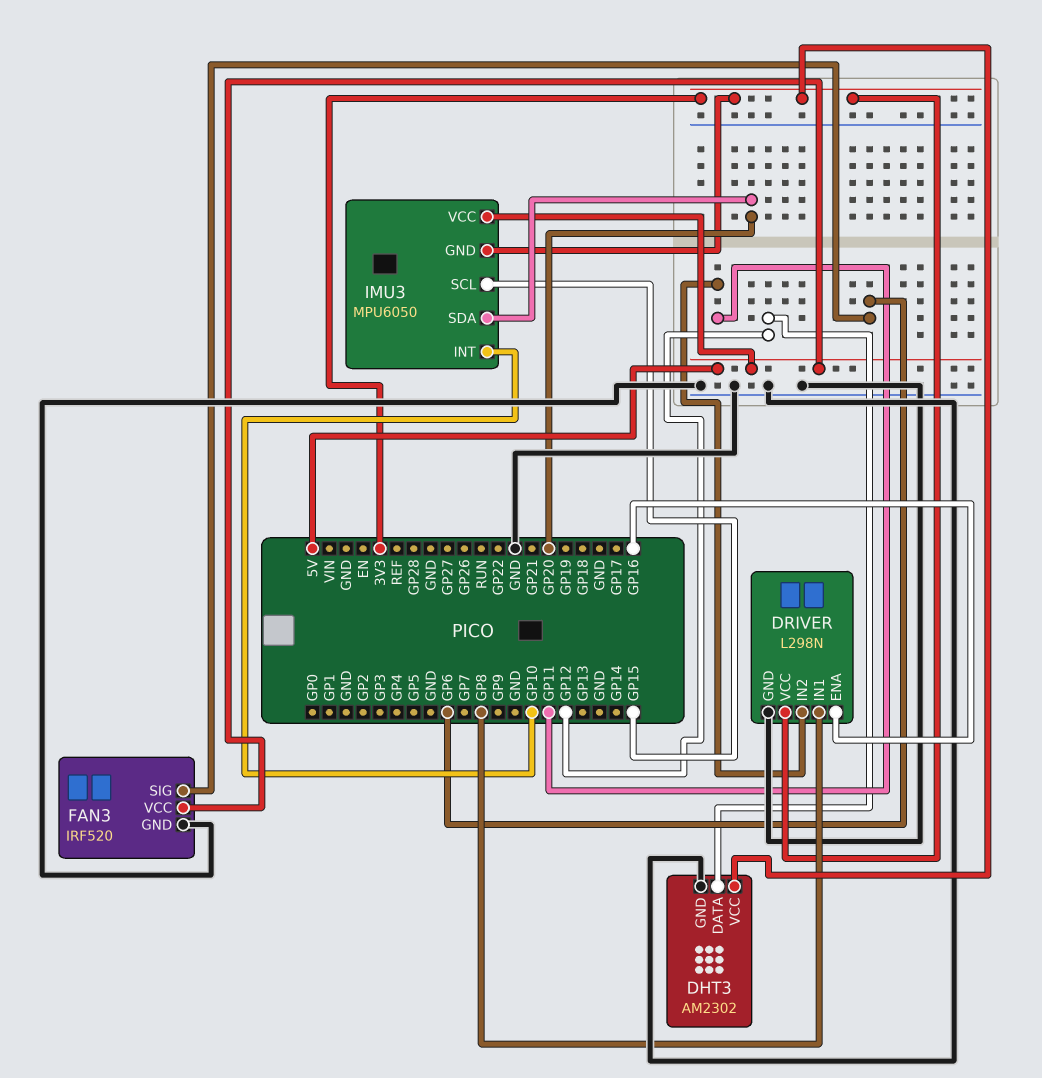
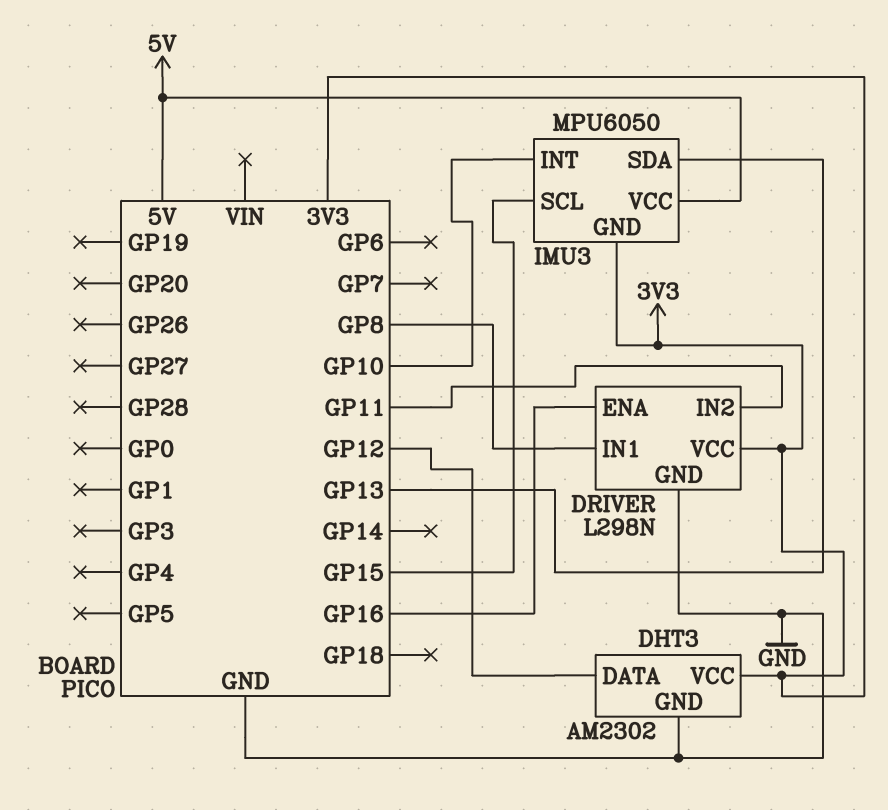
FAN3: IRF520 -> none
FAN3 pin GND: GND -> none
FAN3 pin SIG: GP6 -> none
FAN3 pin VCC: 5V -> none
IMU3 pin SDA: GP20 -> GP13

